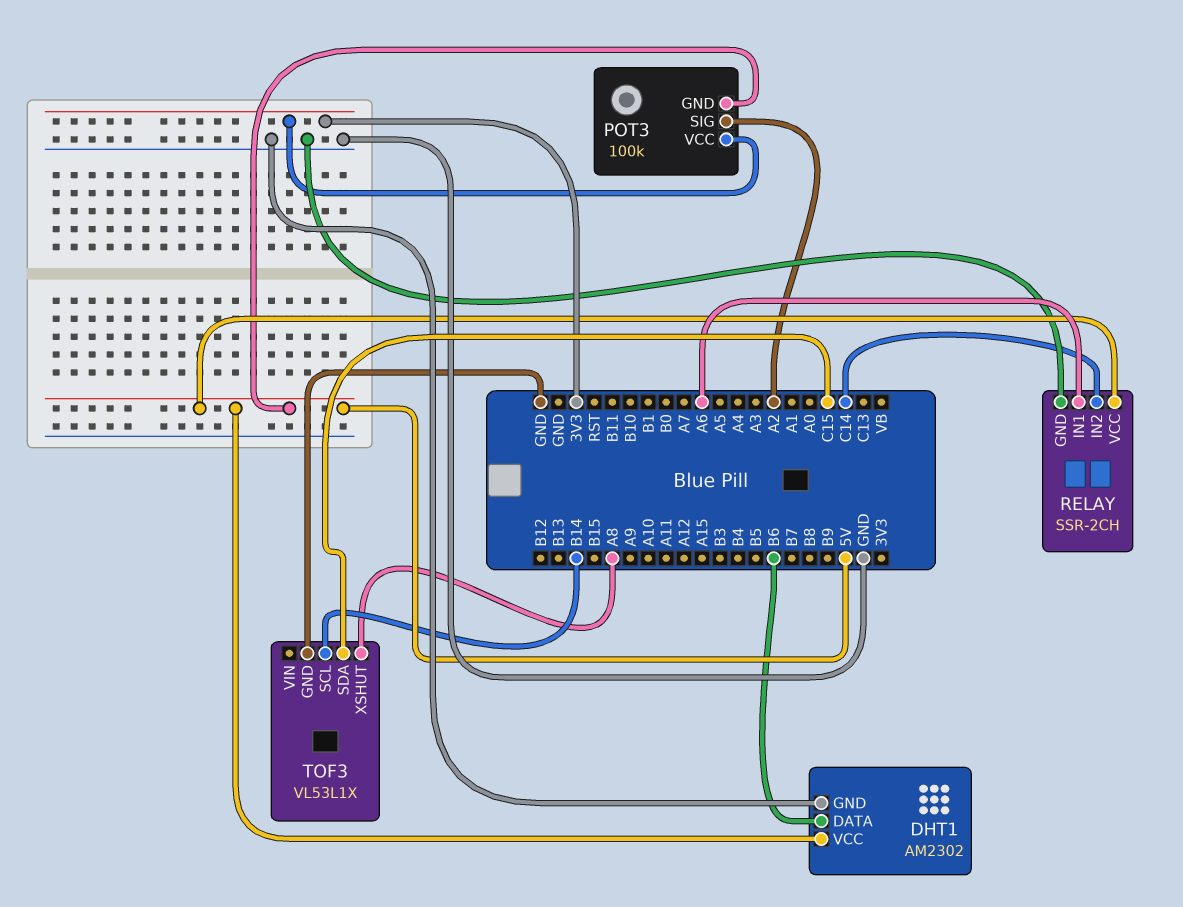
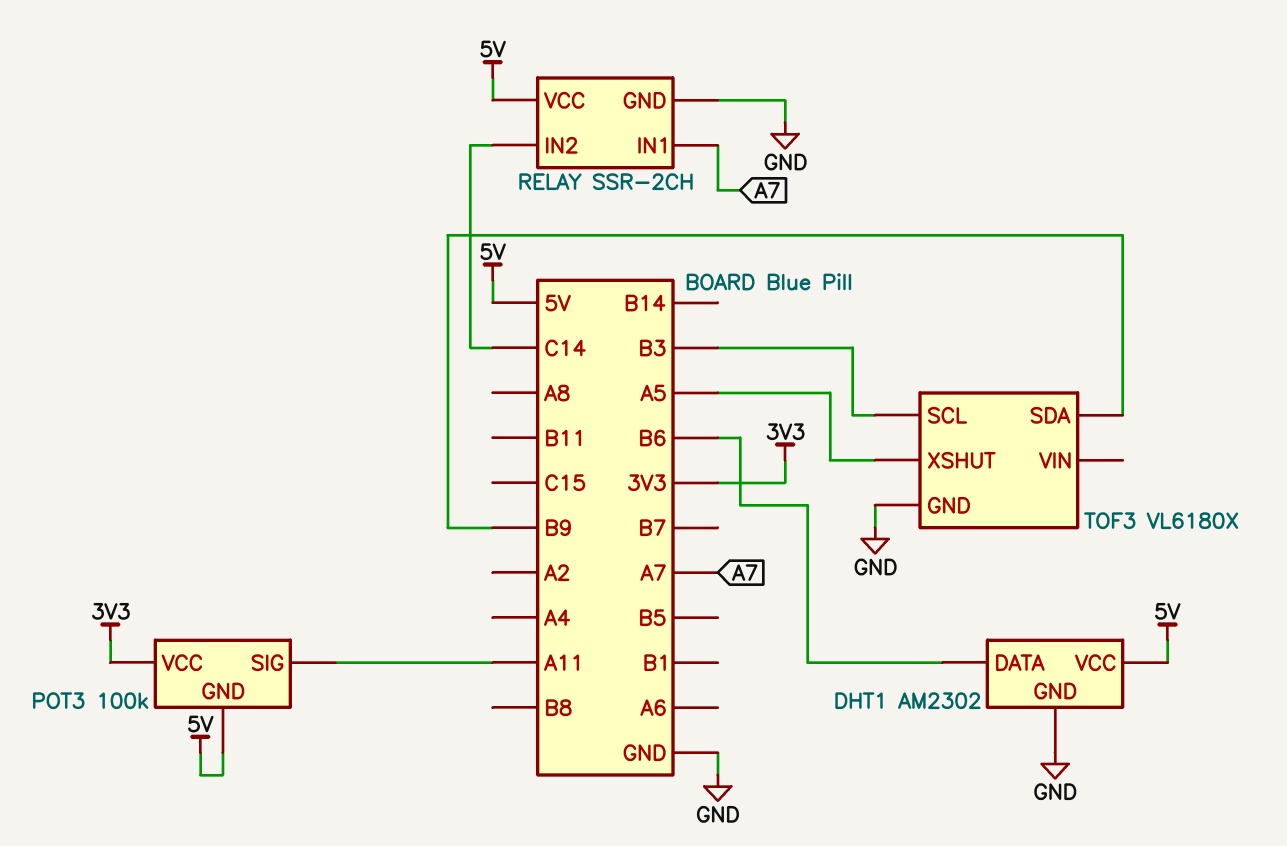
POT3 pin SIG: A2 -> A11
RELAY pin IN1: A6 -> A7
TOF3: VL53L1X -> VL6180X
TOF3 pin SCL: B14 -> B3
TOF3 pin SDA: C15 -> B9
TOF3 pin XSHUT: A8 -> A5

